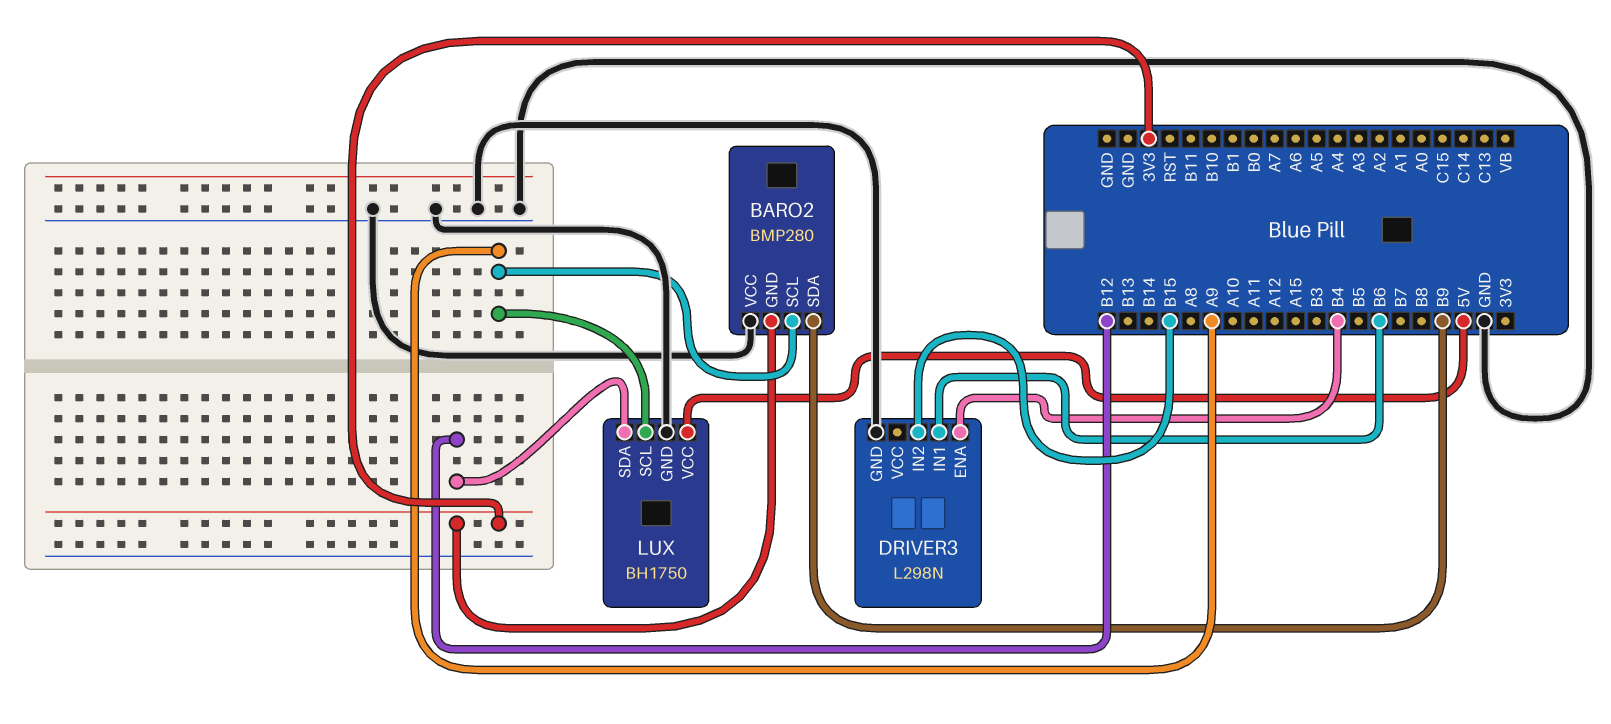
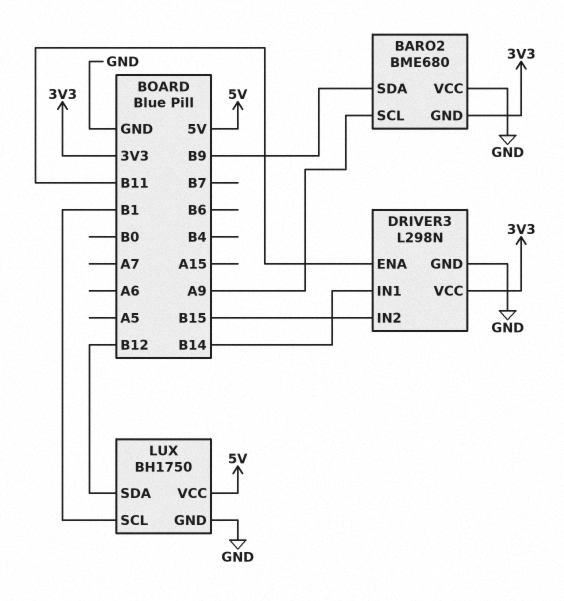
BARO2: BMP280 -> BME680
DRIVER3 pin ENA: B4 -> B11
DRIVER3 pin IN1: B6 -> B14
DRIVER3 pin VCC: none -> 3V3
LUX pin SCL: A9 -> B1

